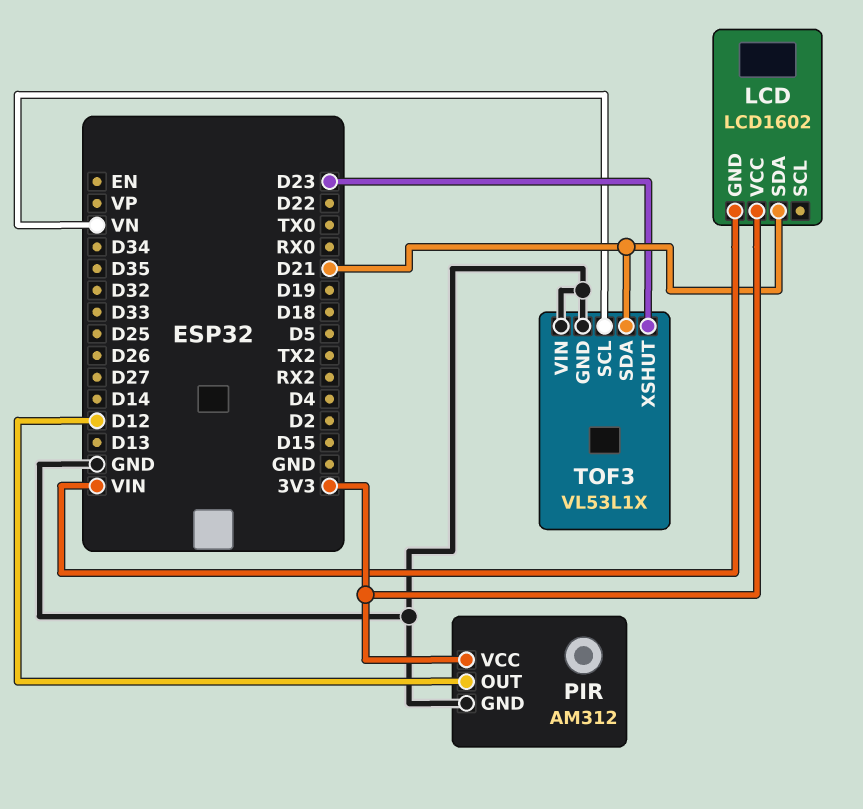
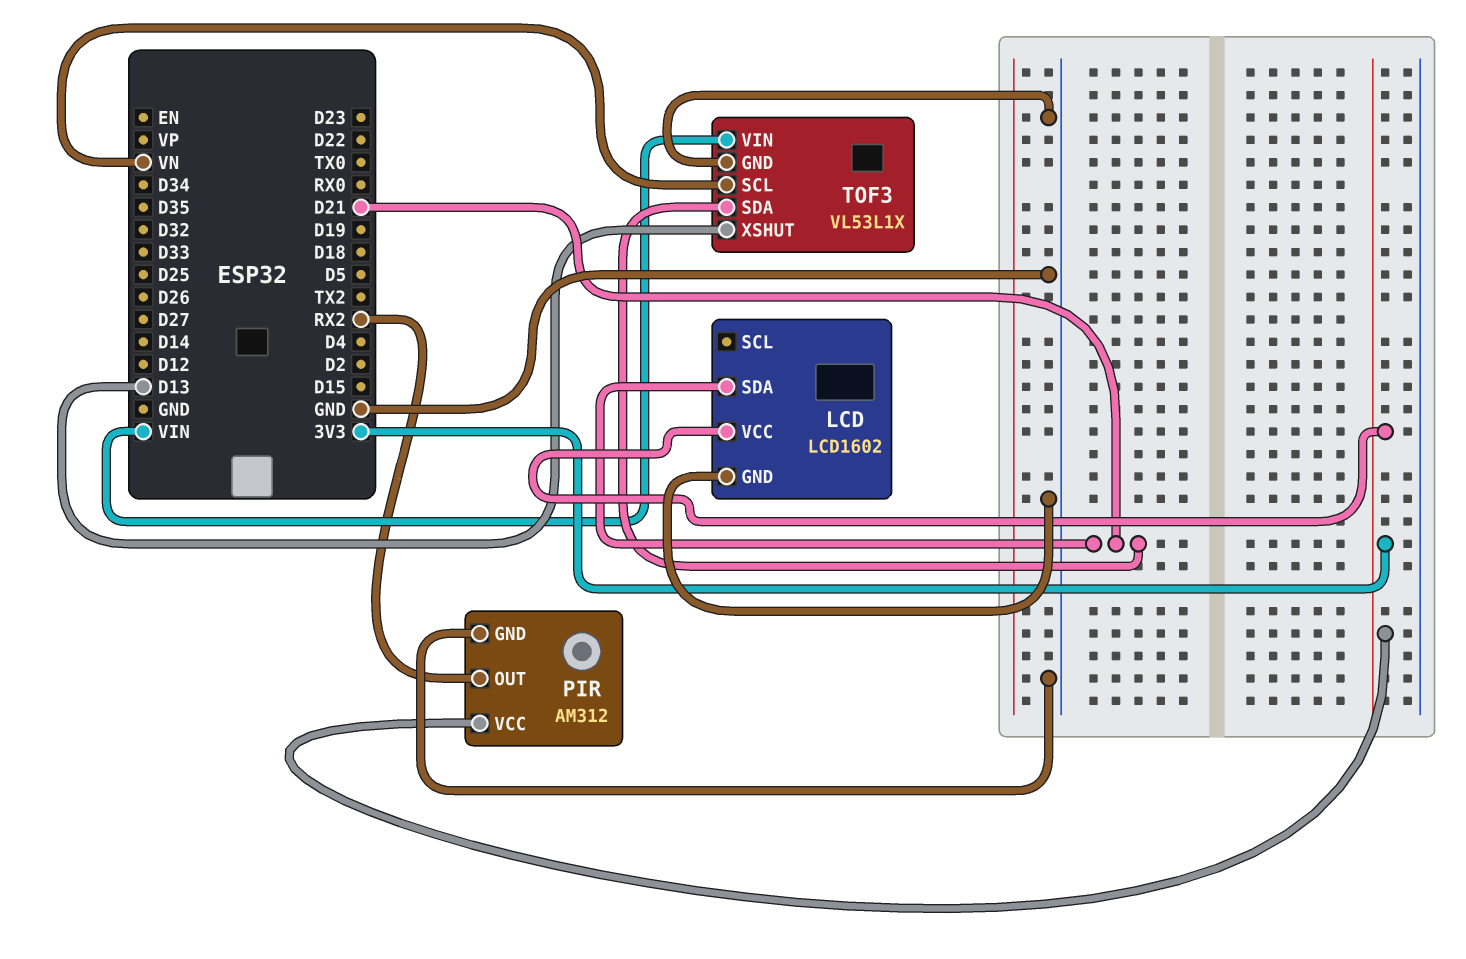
LCD pin GND: VIN -> GND
PIR pin OUT: D12 -> RX2
TOF3 pin VIN: GND -> VIN
TOF3 pin XSHUT: D23 -> D13

